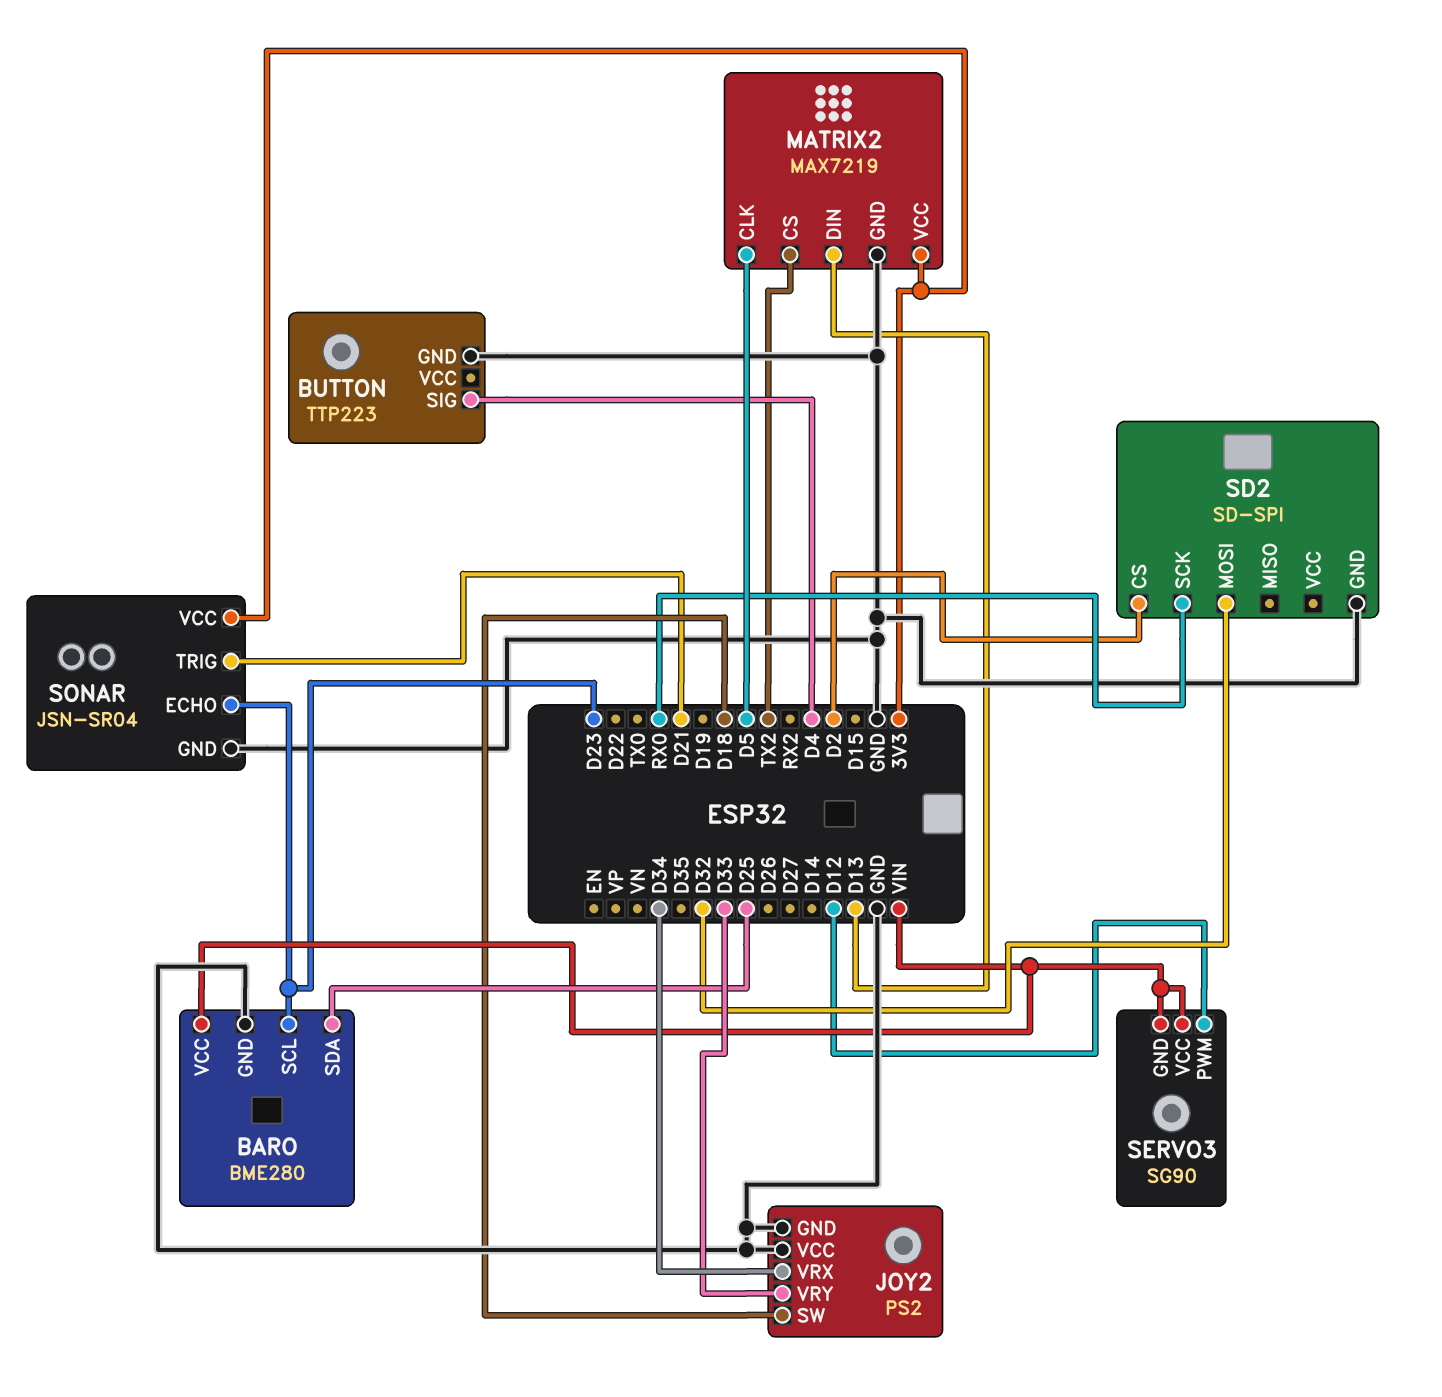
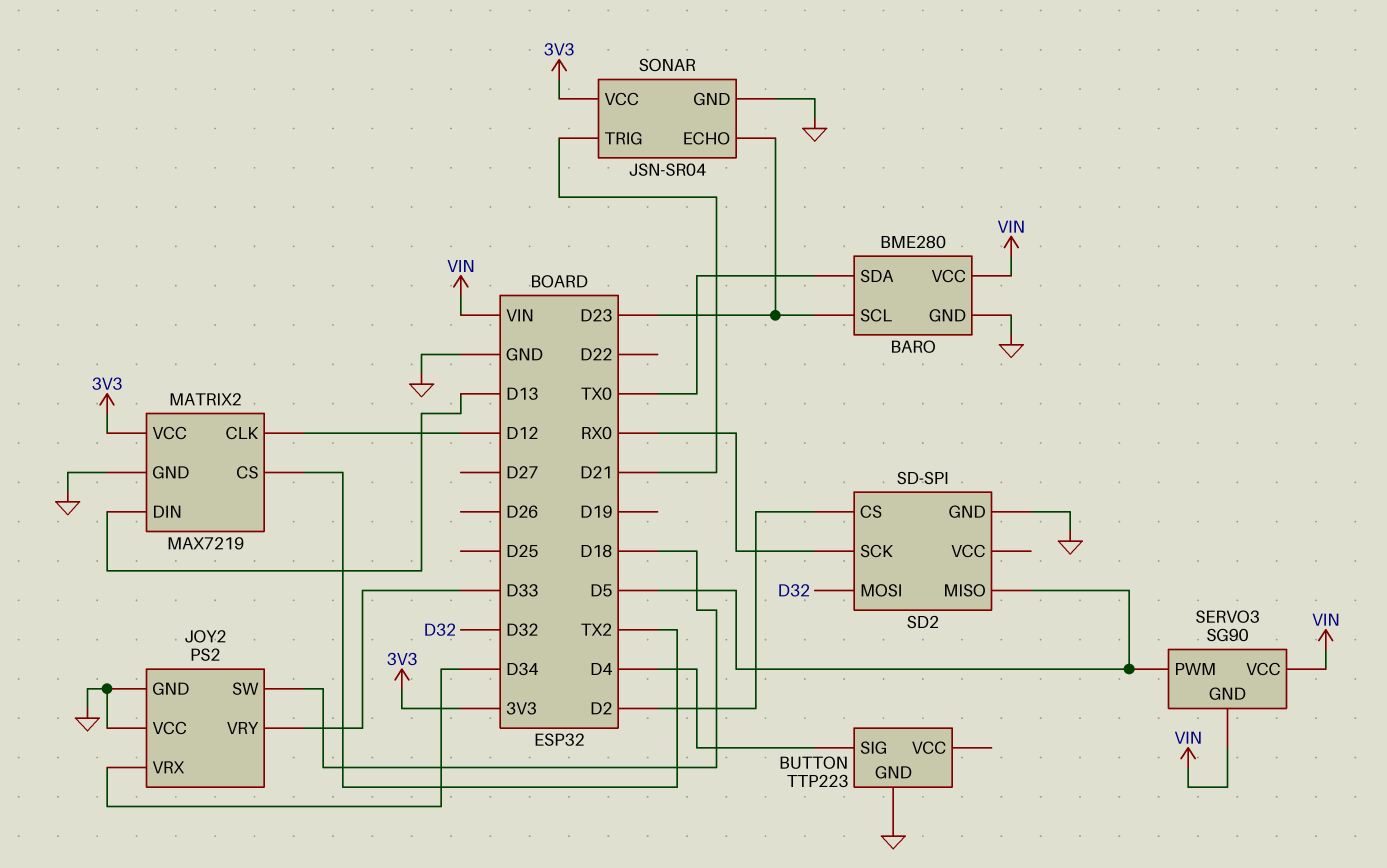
BARO pin SDA: D25 -> TX0
MATRIX2 pin CLK: D5 -> D12
SD2 pin MISO: none -> D5
SERVO3 pin PWM: D12 -> D5

